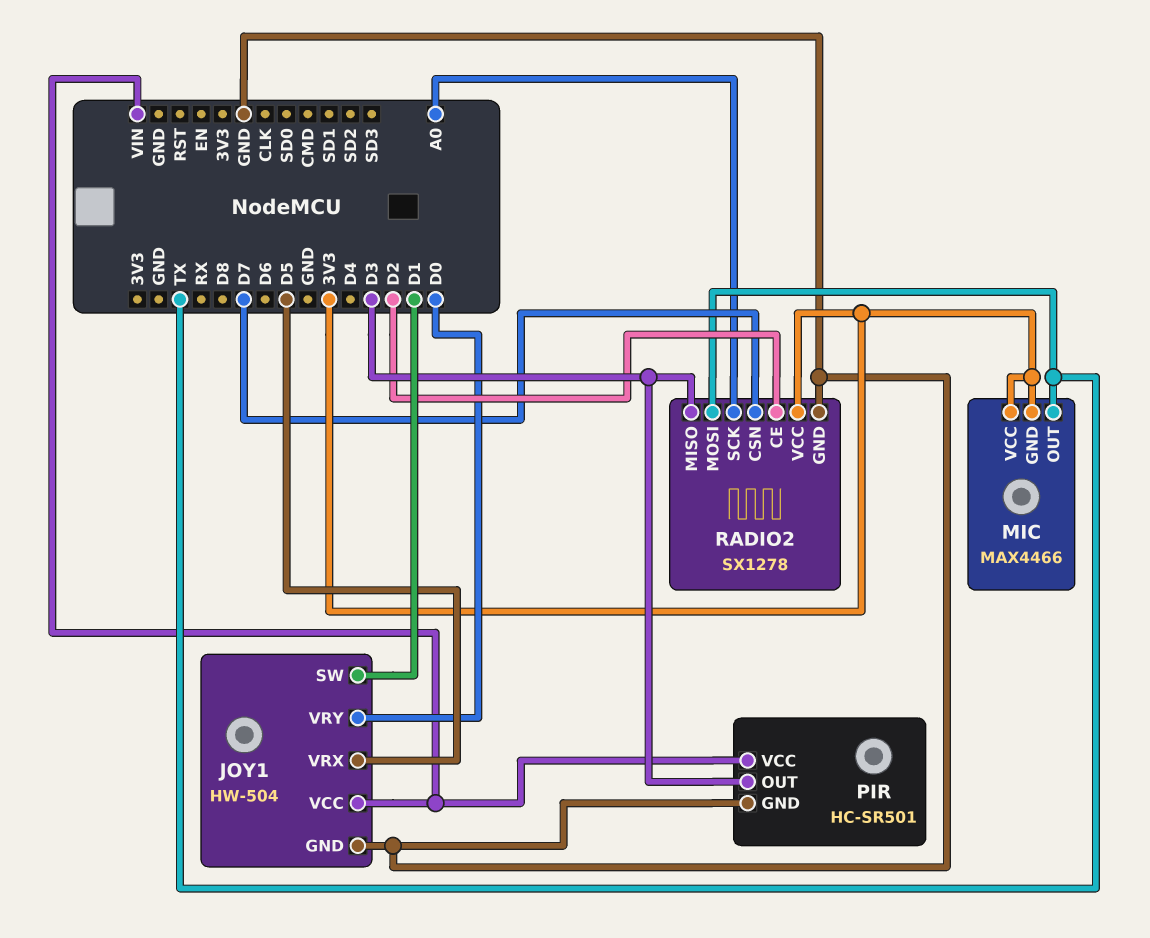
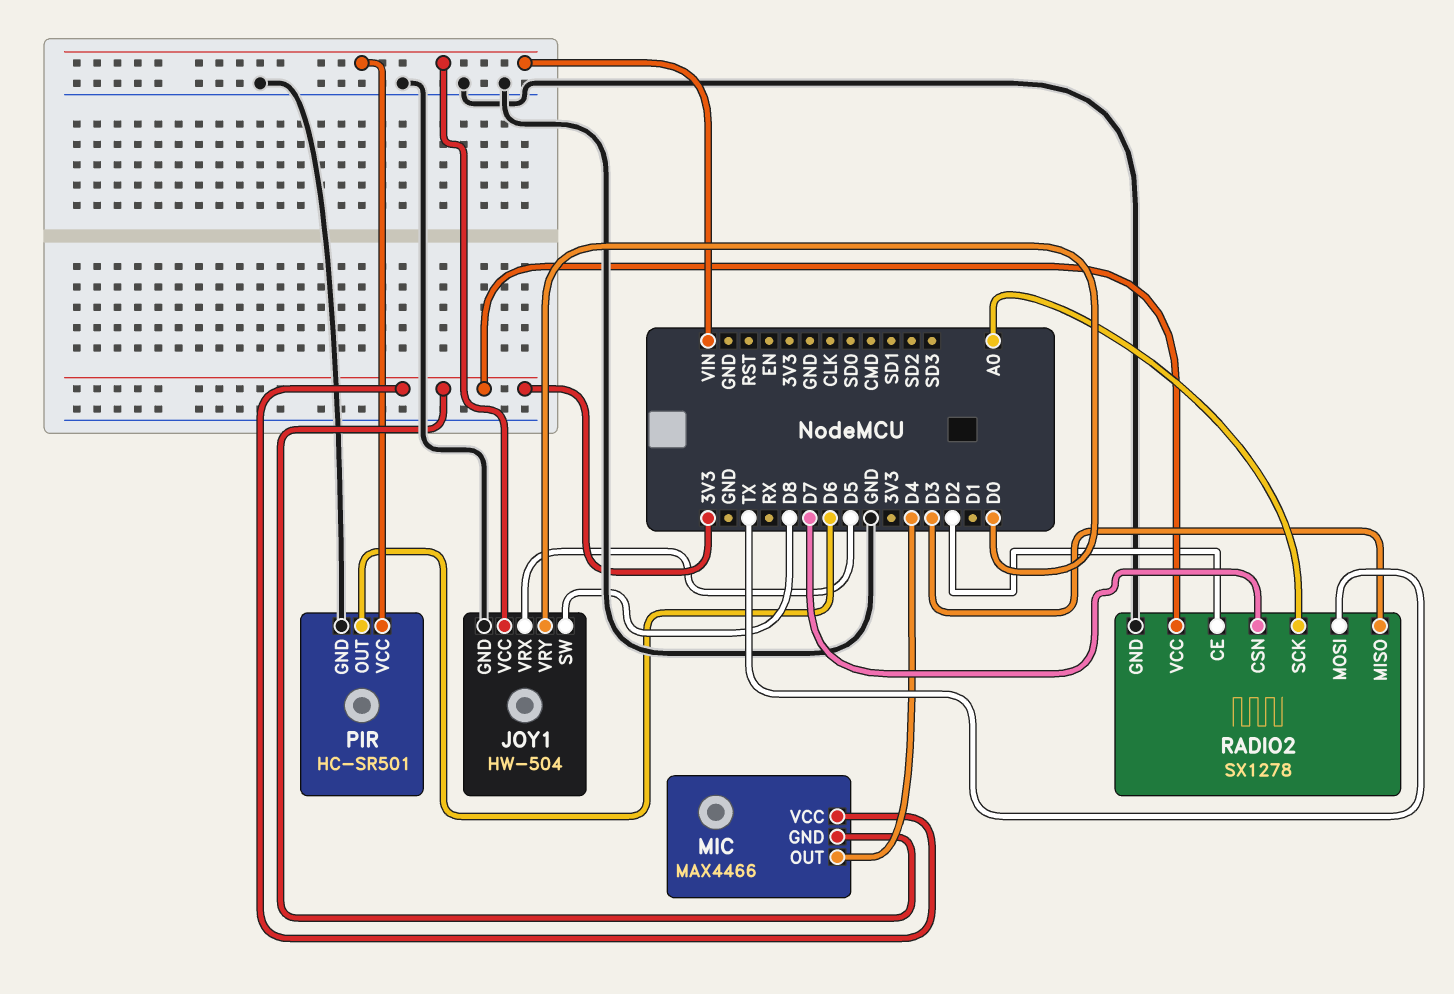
JOY1 pin SW: D1 -> D8
MIC pin OUT: TX -> D4
PIR pin OUT: D3 -> D6

